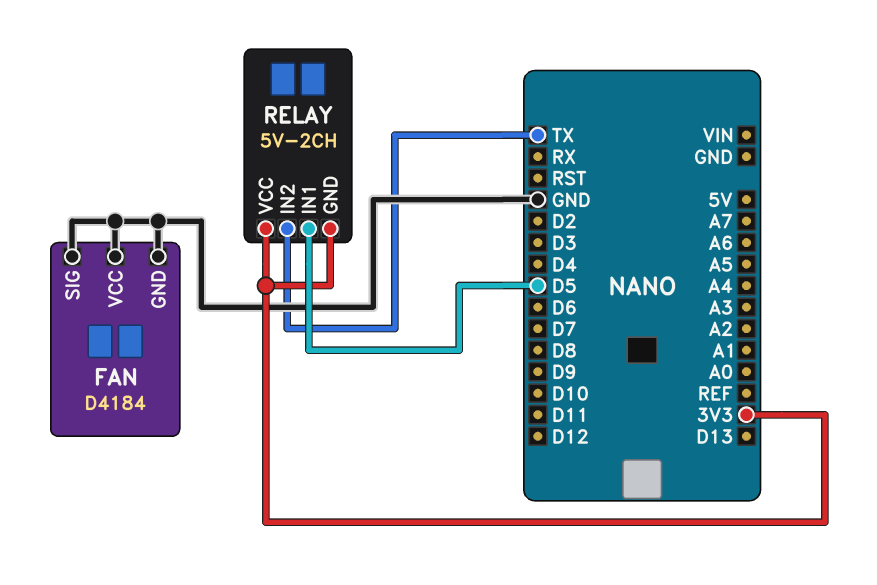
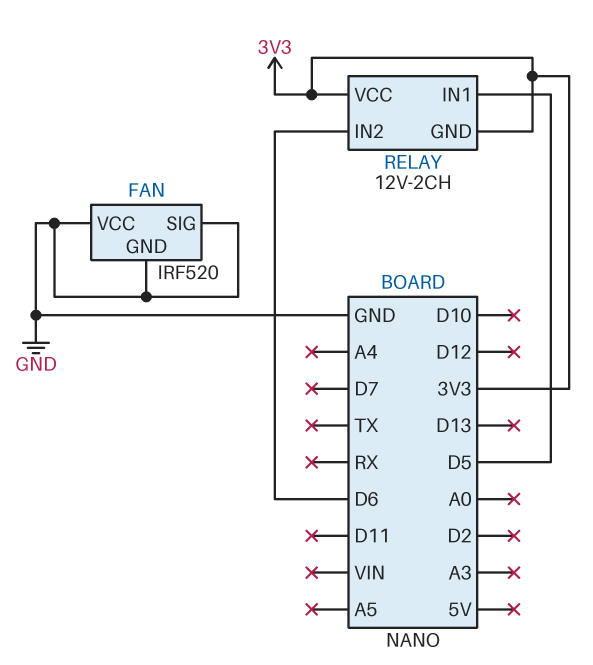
FAN: D4184 -> IRF520
RELAY: 5V-2CH -> 12V-2CH
RELAY pin IN2: TX -> D6

